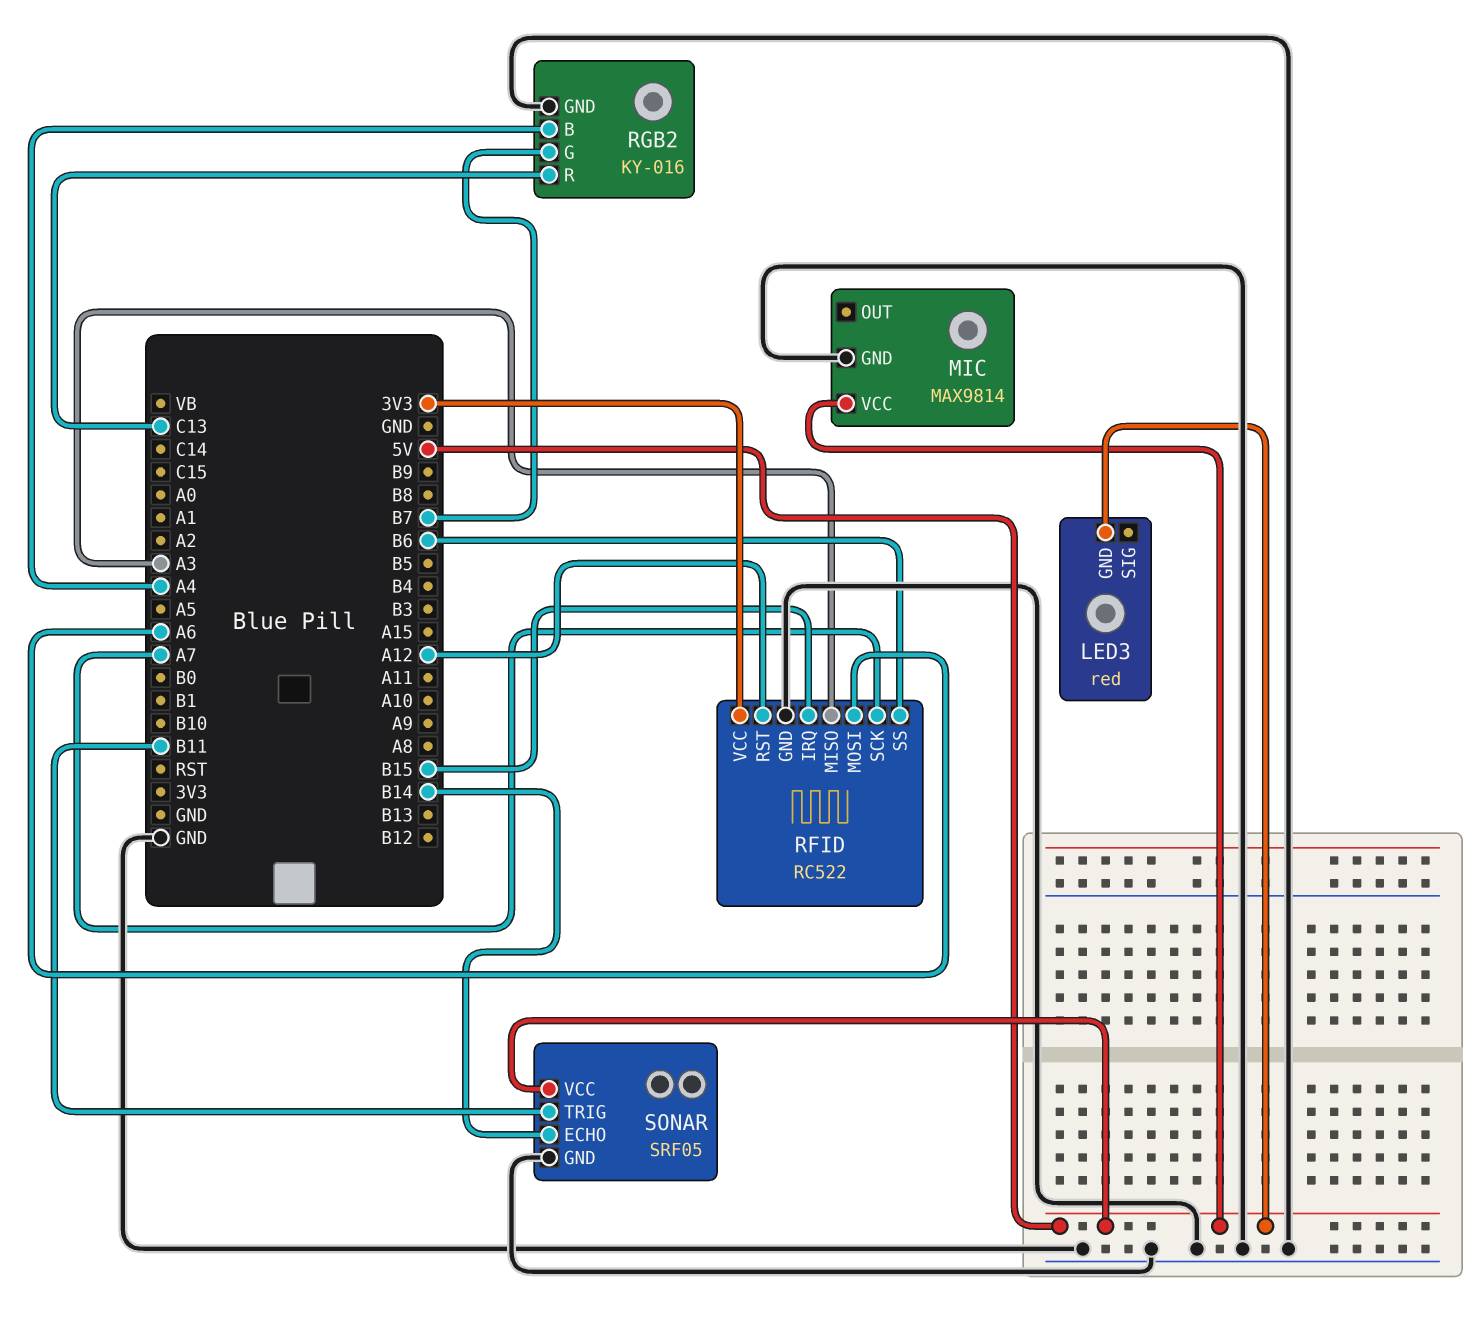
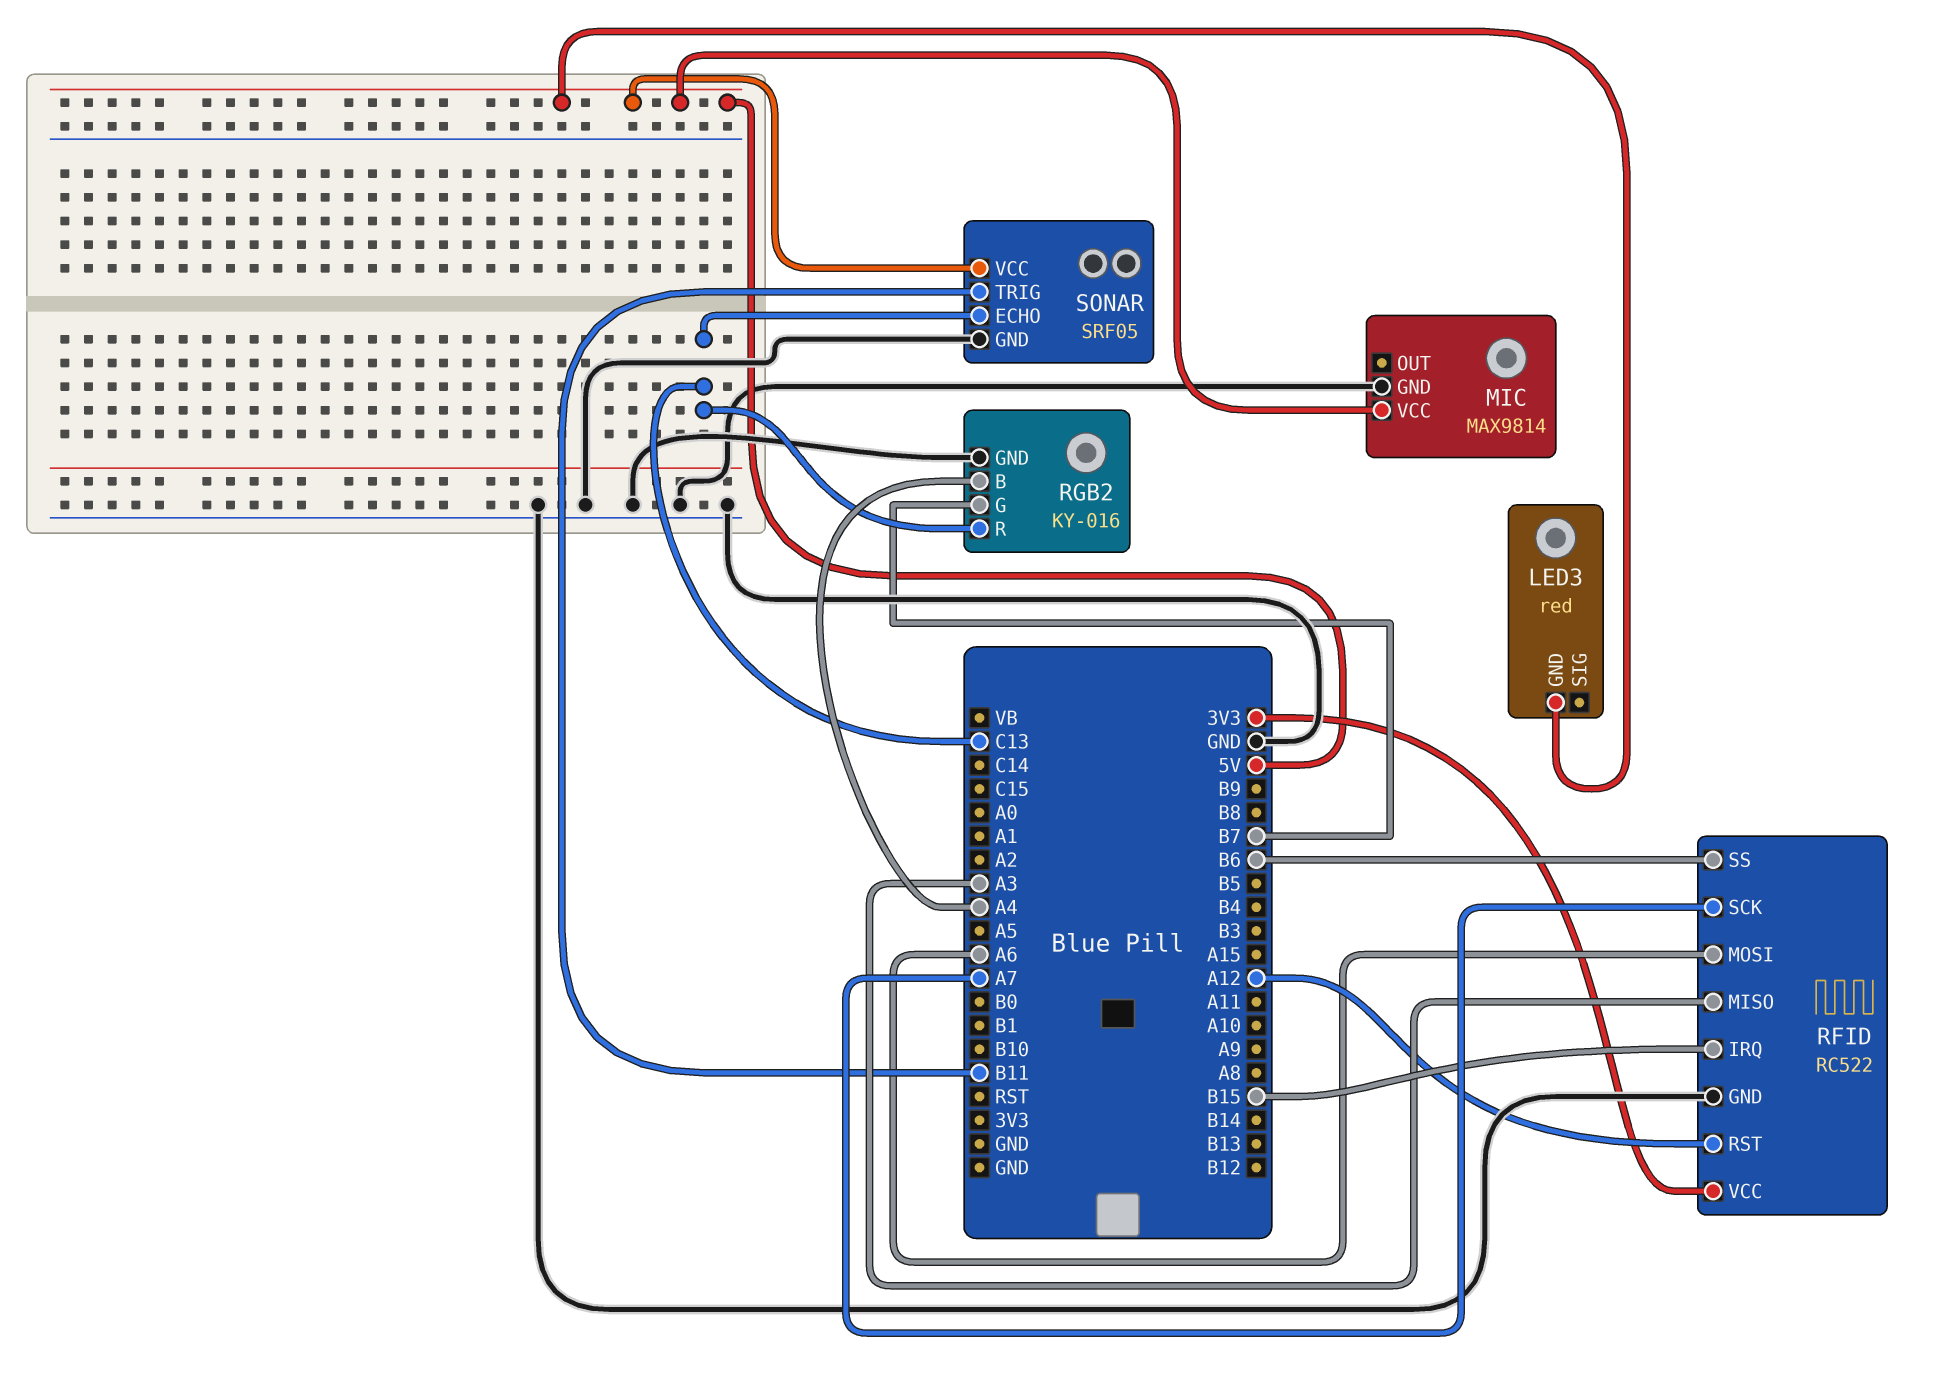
SONAR pin ECHO: B14 -> C13

